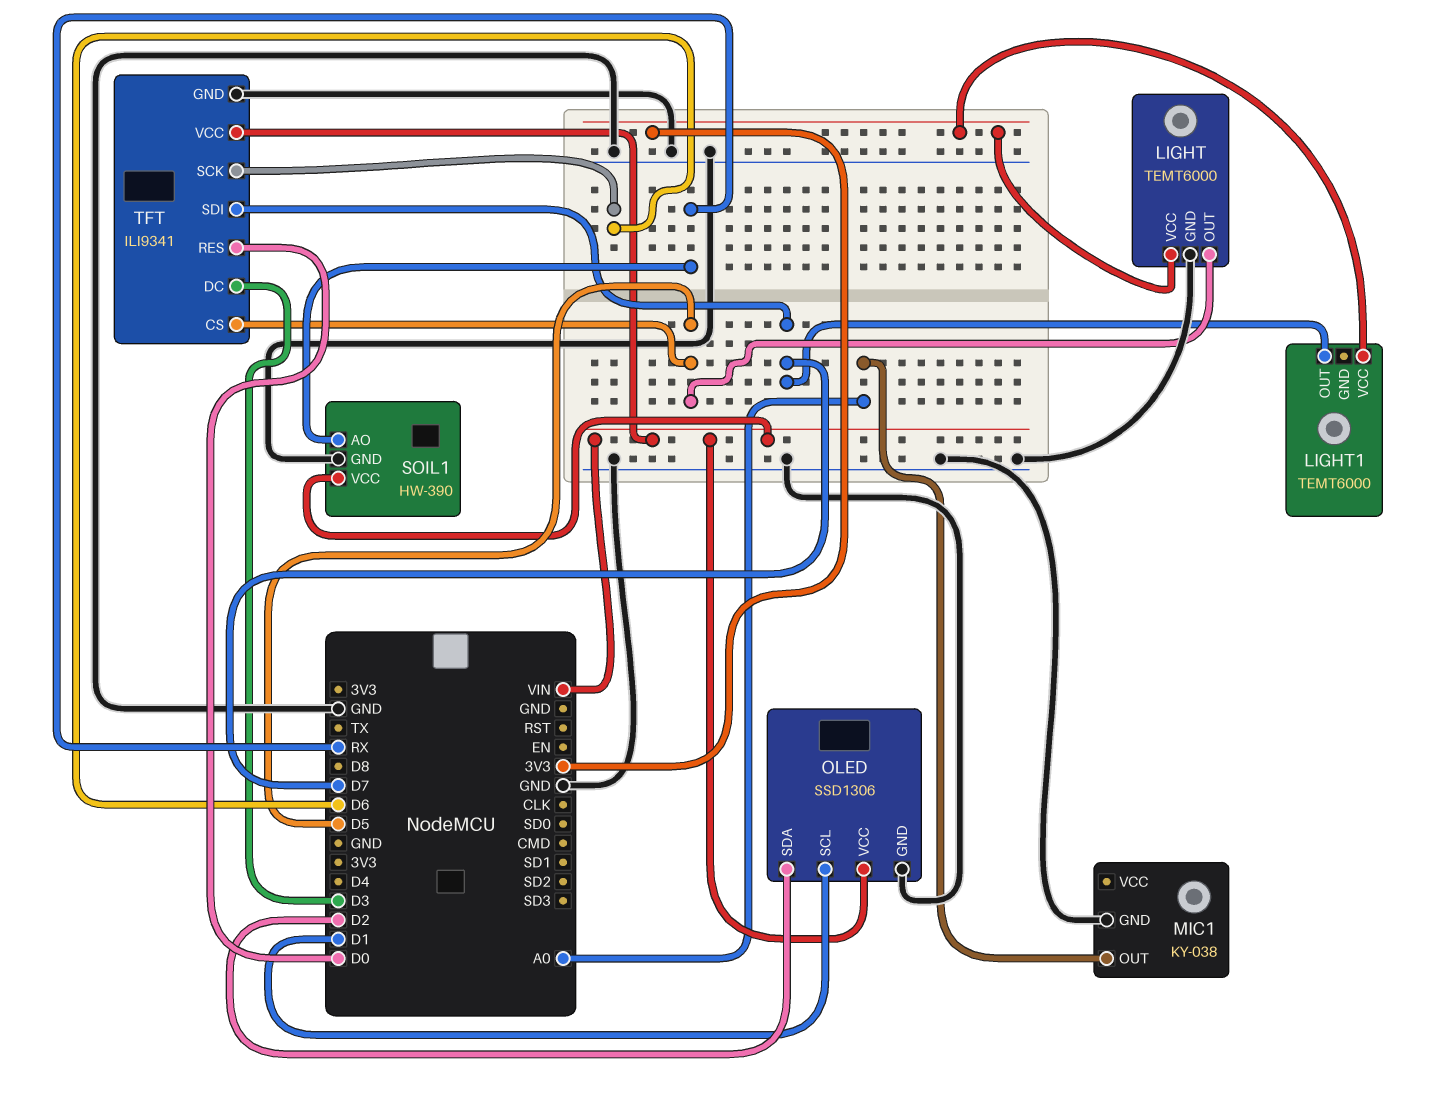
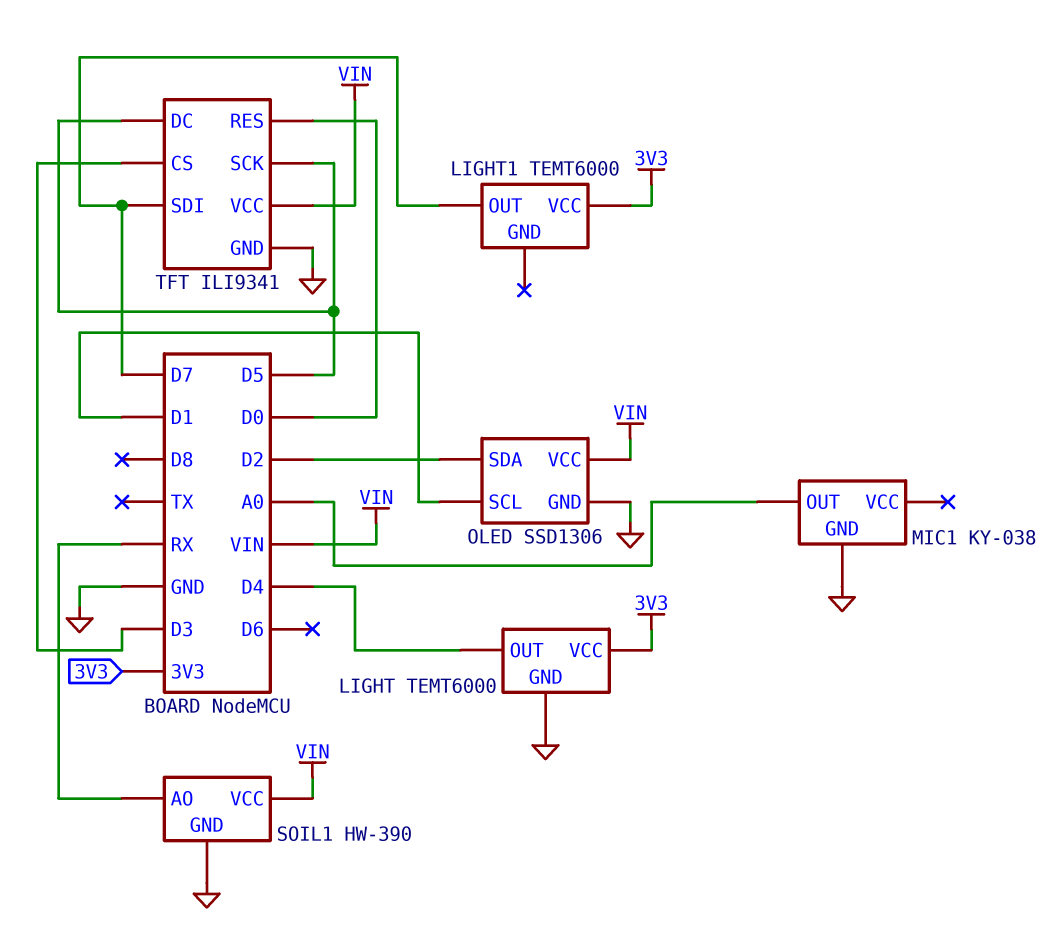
LIGHT pin OUT: D5 -> D4
TFT pin CS: D5 -> D3
TFT pin DC: D3 -> D5
TFT pin SCK: D6 -> D5

